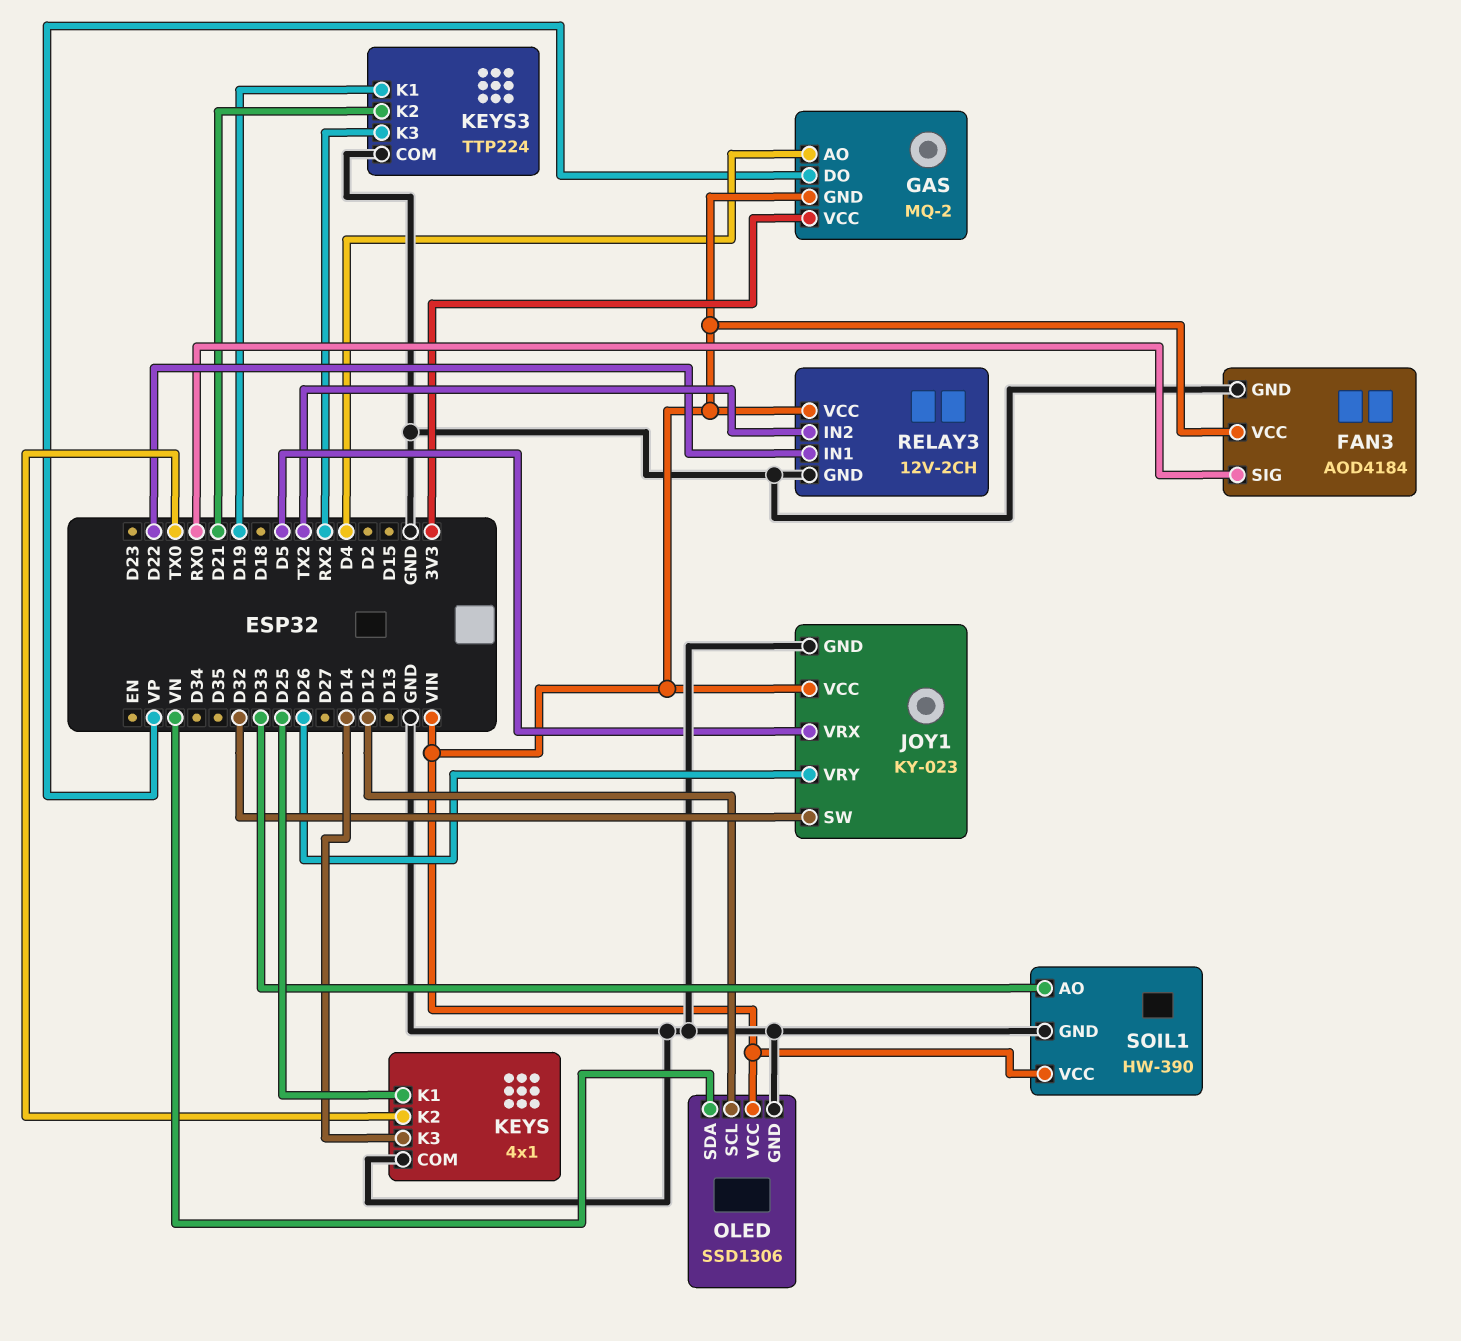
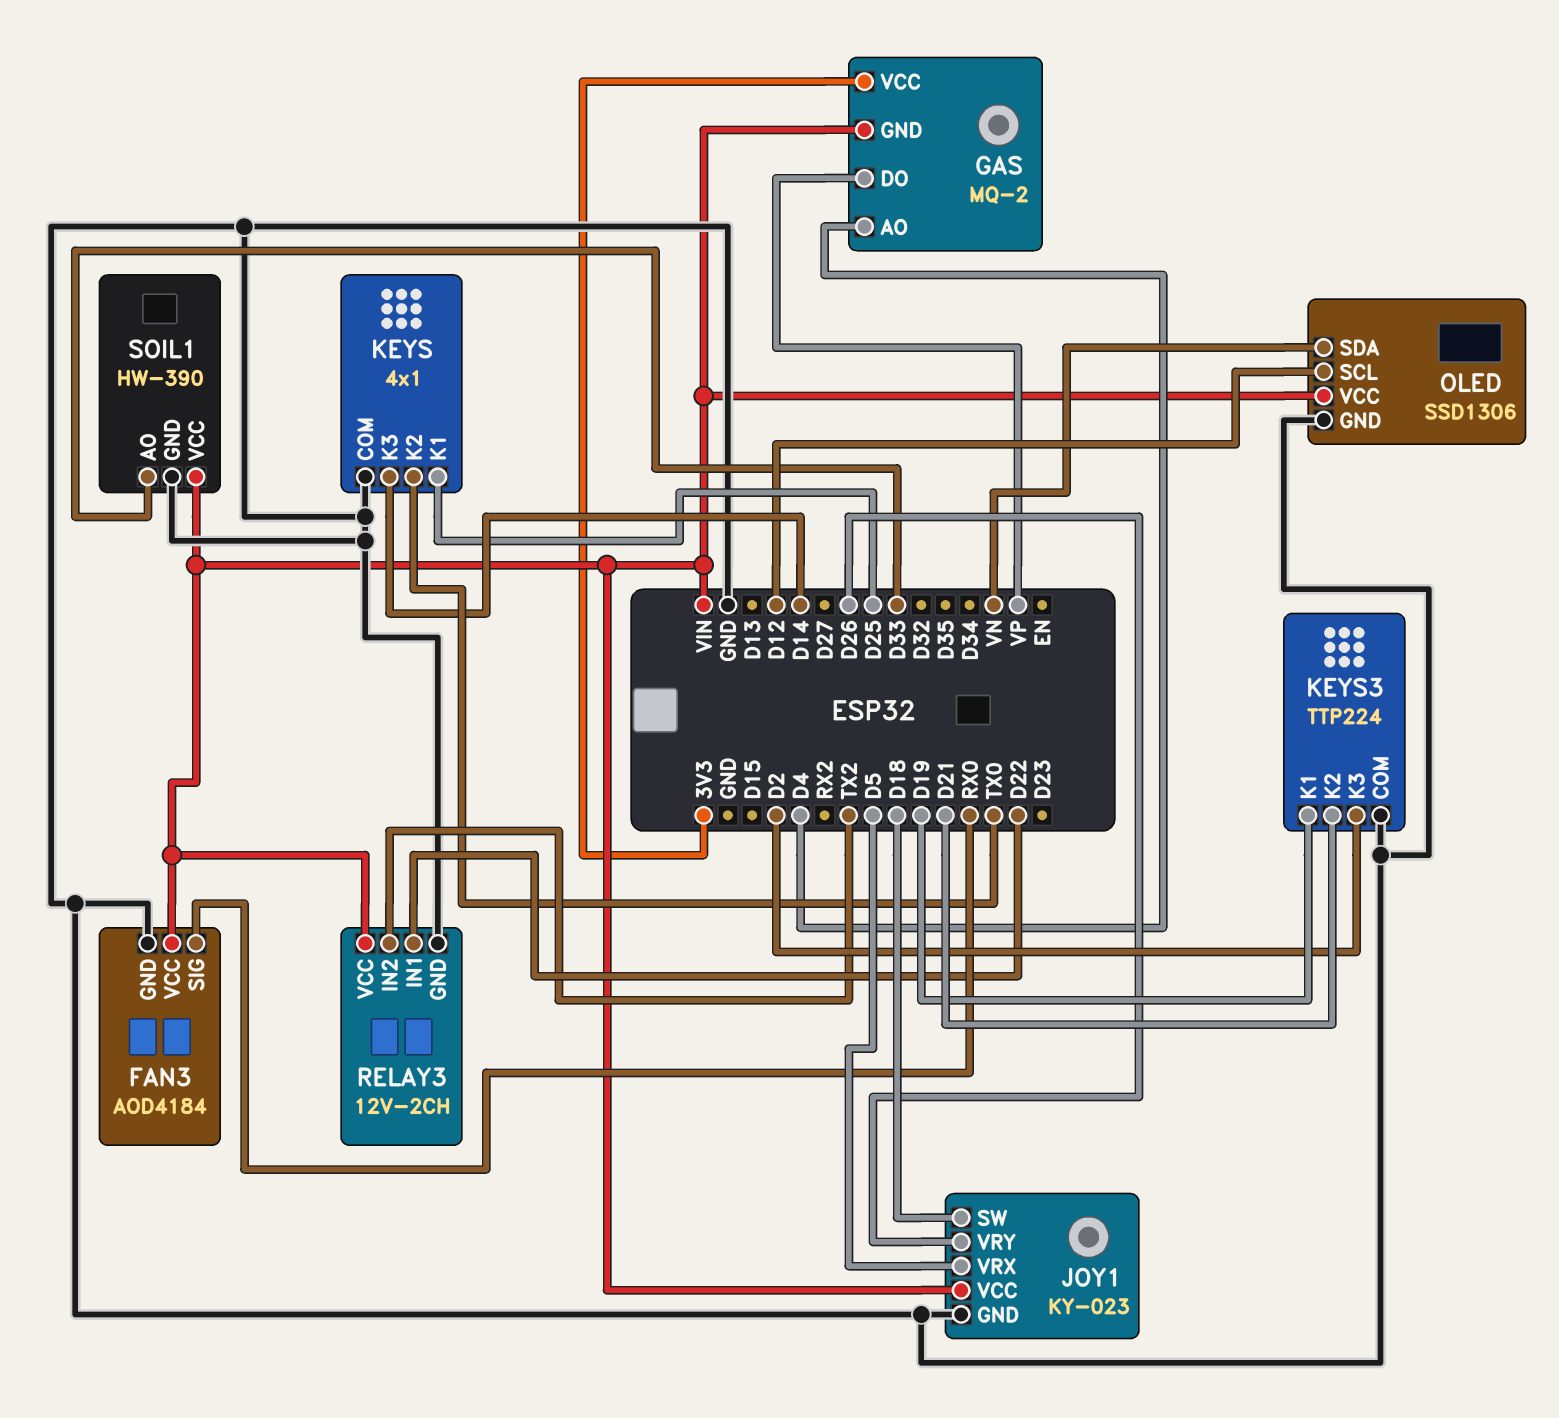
JOY1 pin SW: D32 -> D18
KEYS3 pin K3: RX2 -> D2

